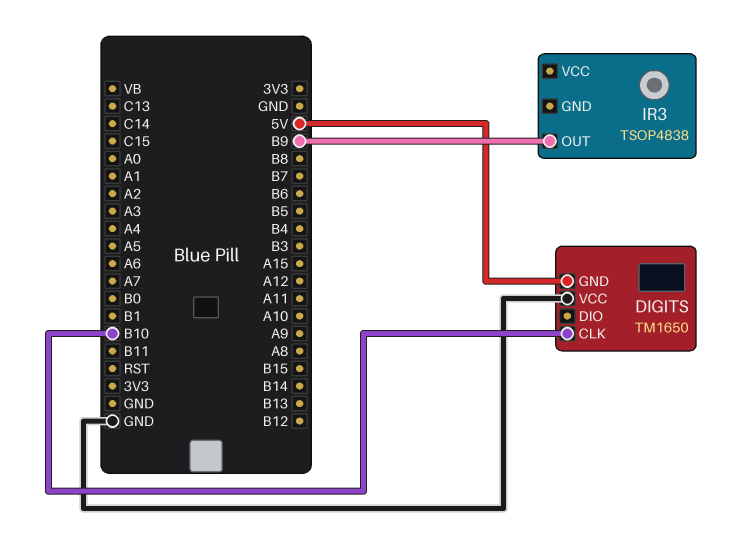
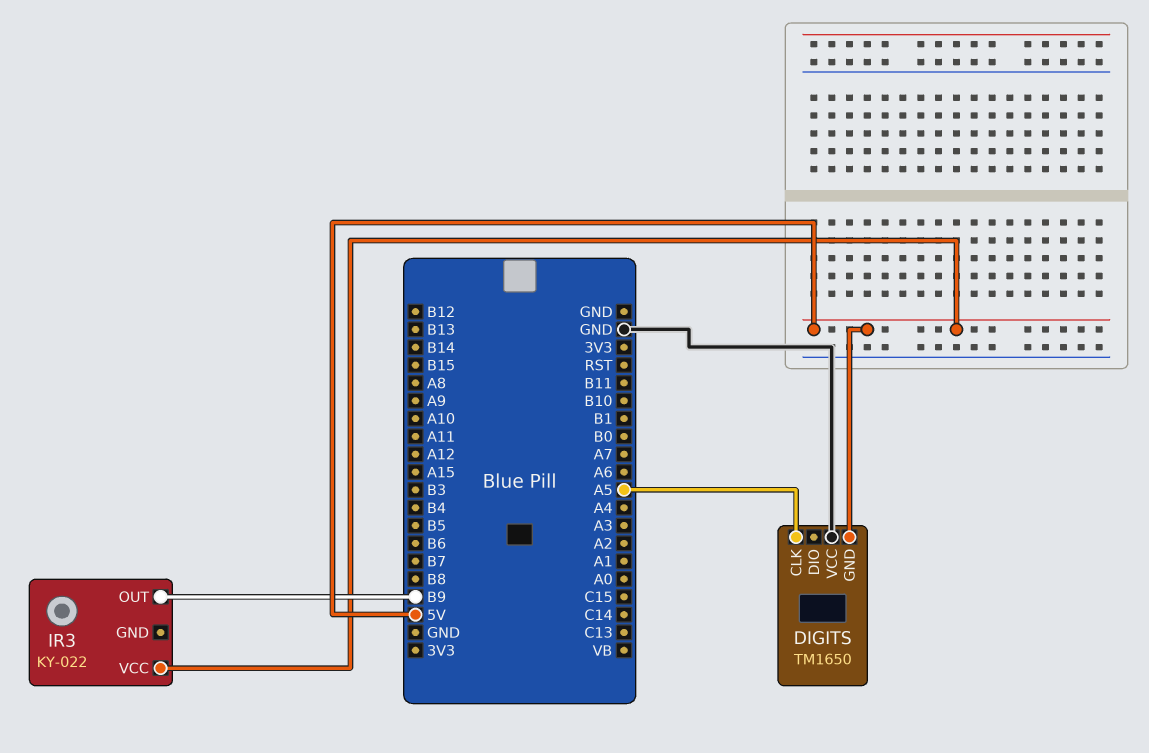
DIGITS pin CLK: B10 -> A5
IR3: TSOP4838 -> KY-022
IR3 pin VCC: none -> 5V

